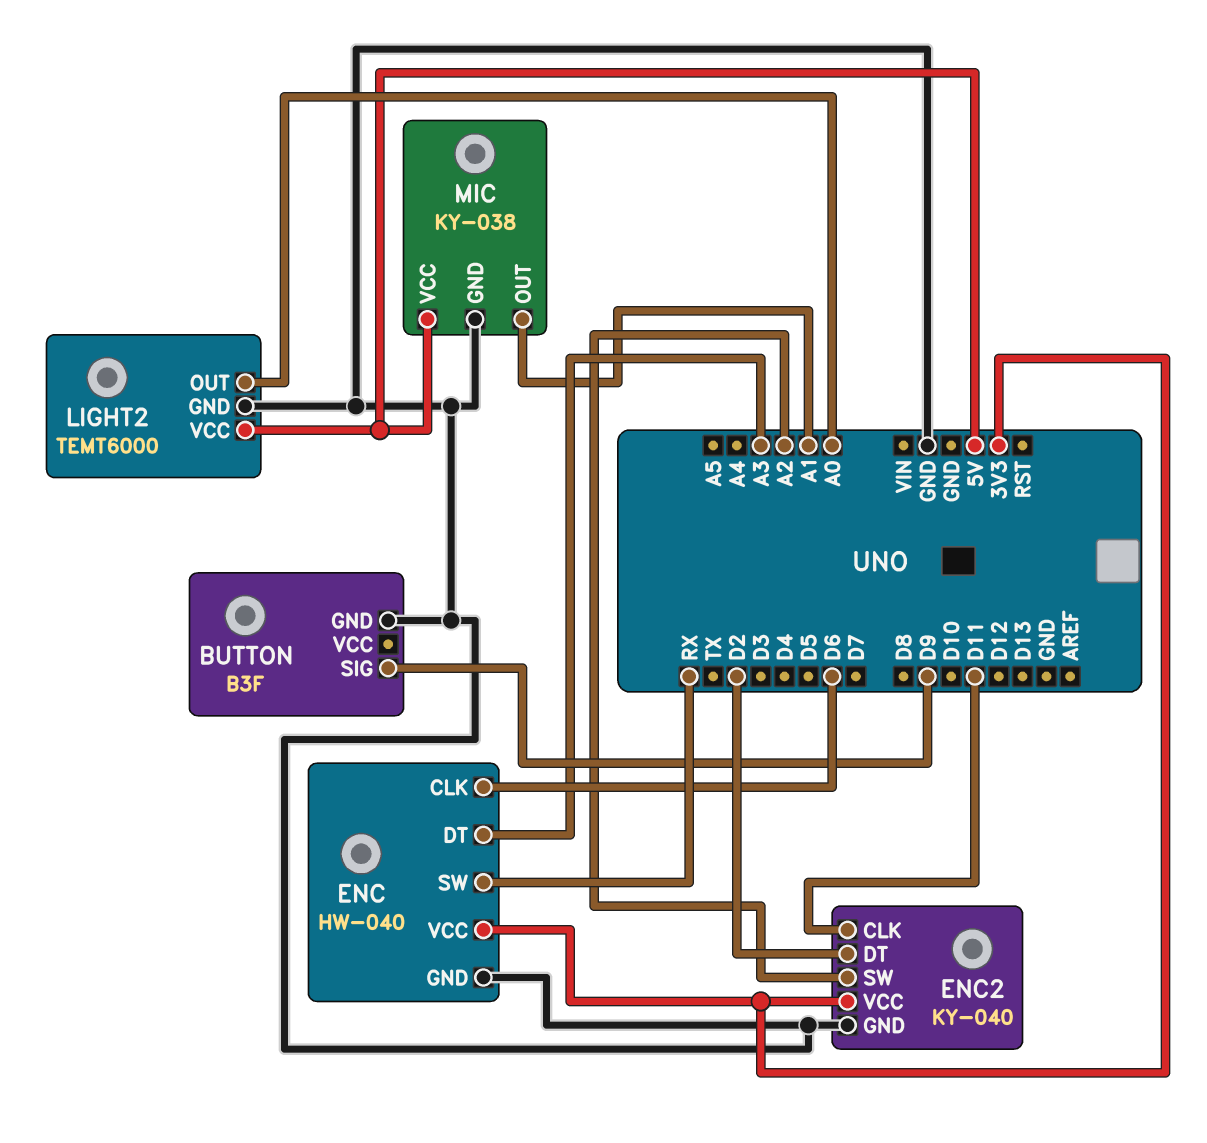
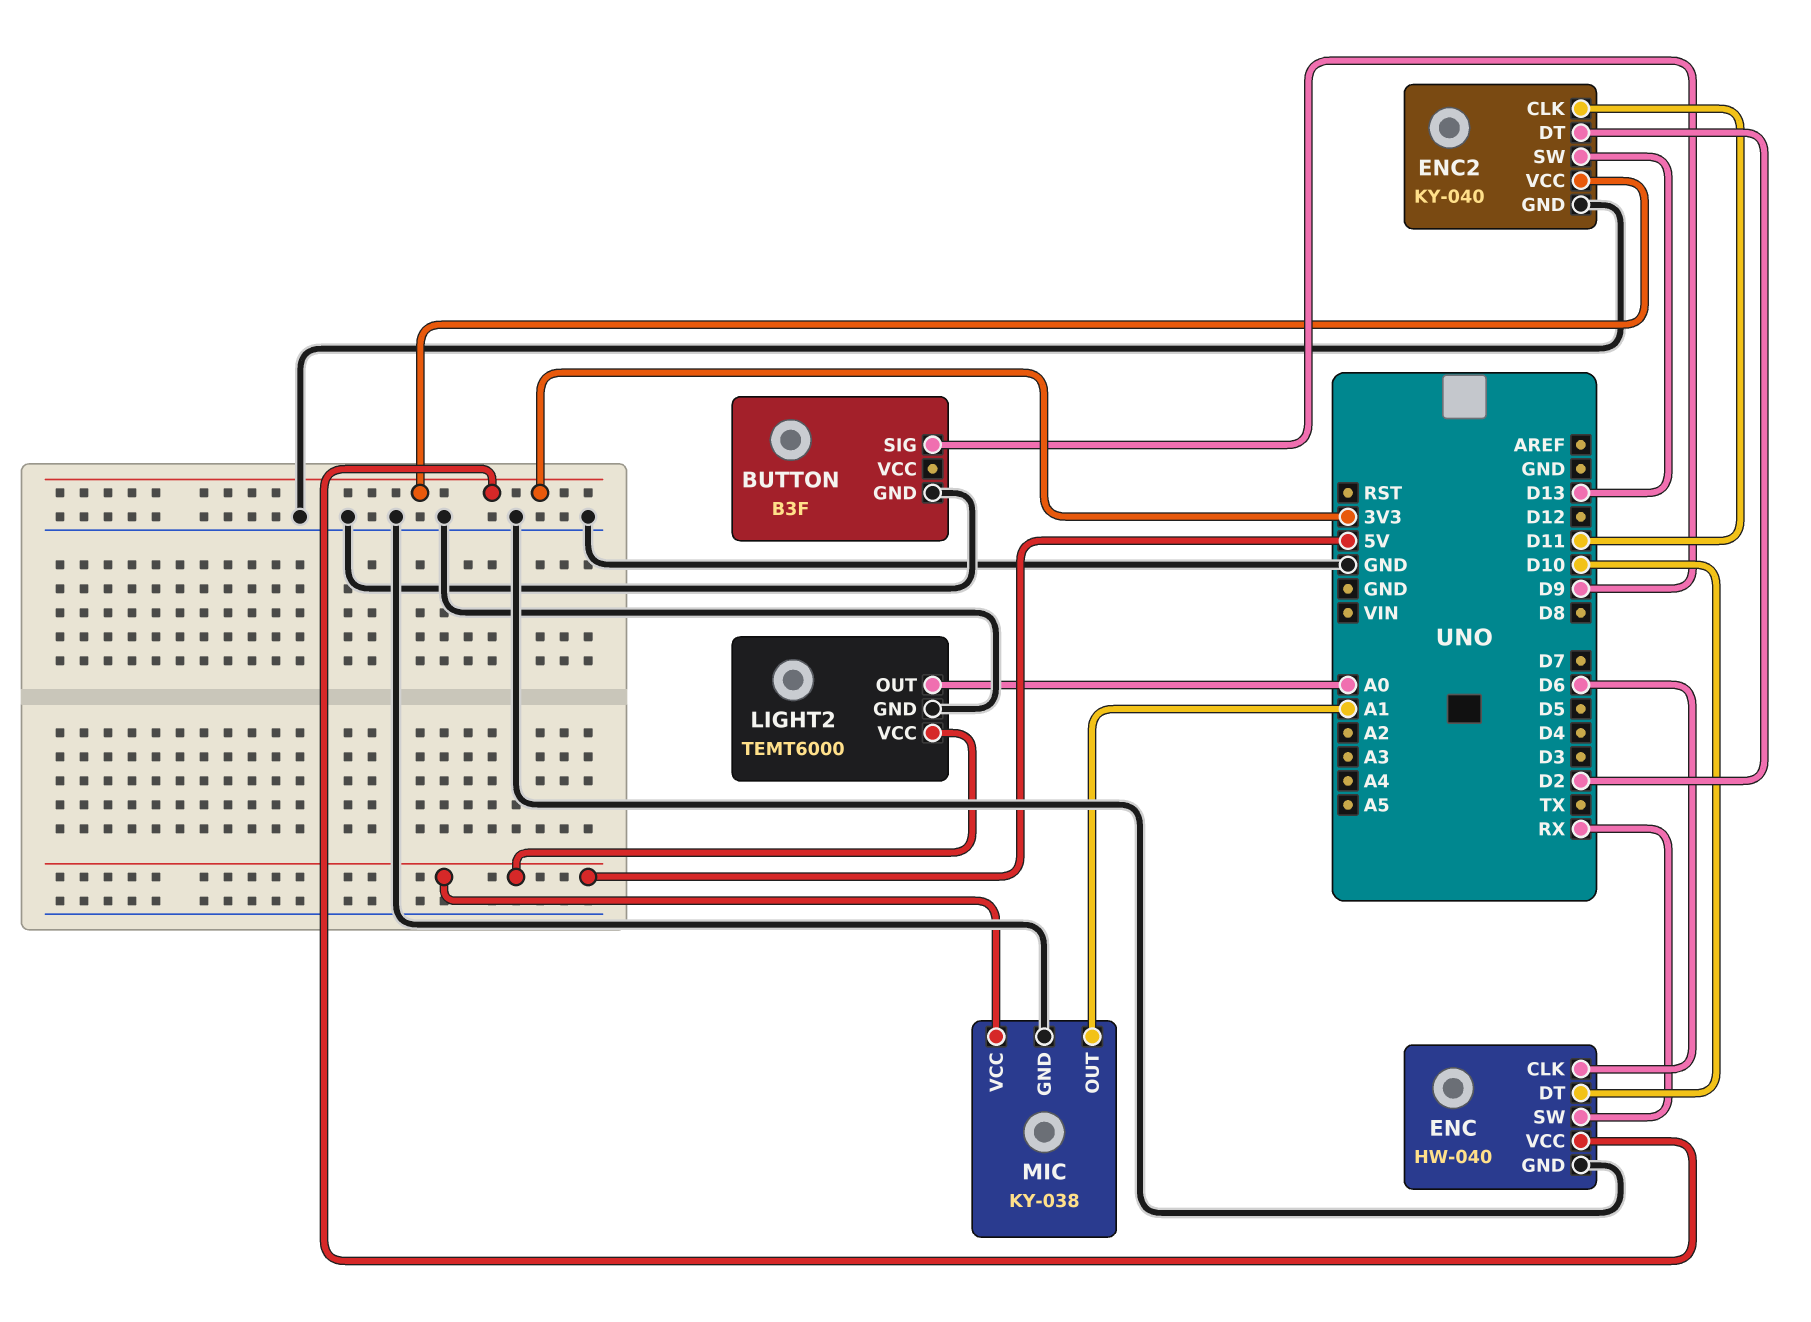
ENC pin DT: A3 -> D10
ENC2 pin SW: A2 -> D13

